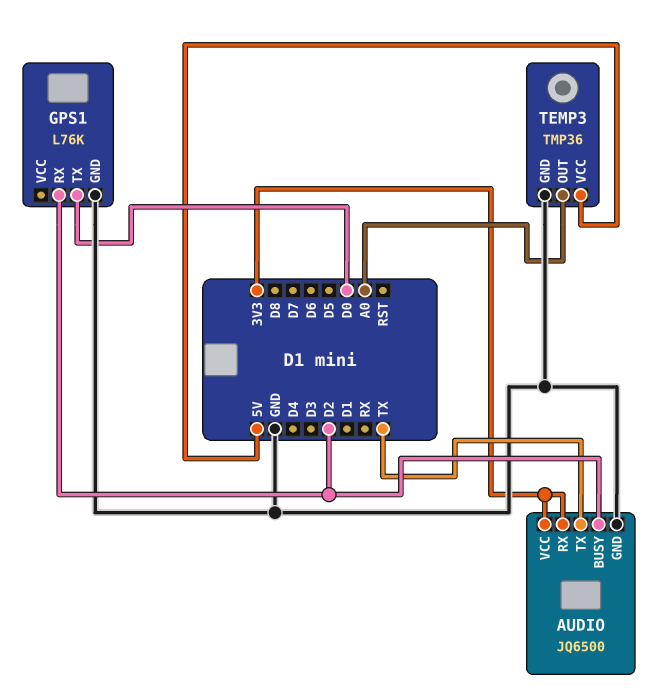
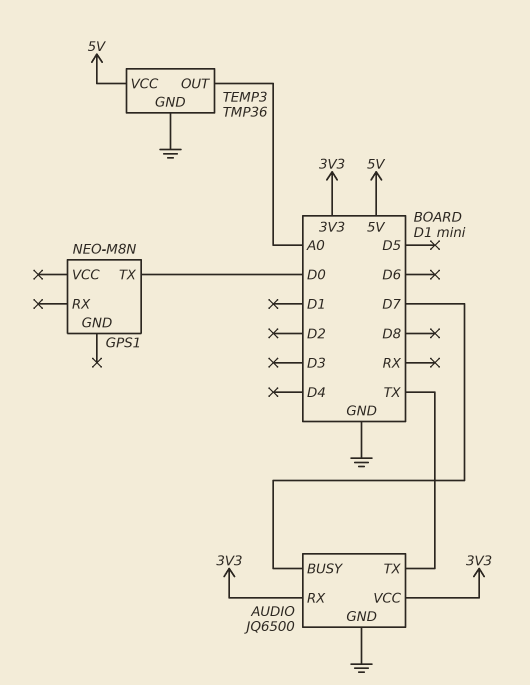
AUDIO pin BUSY: D2 -> D7
GPS1: L76K -> NEO-M8N
GPS1 pin GND: GND -> none
GPS1 pin RX: D2 -> none

